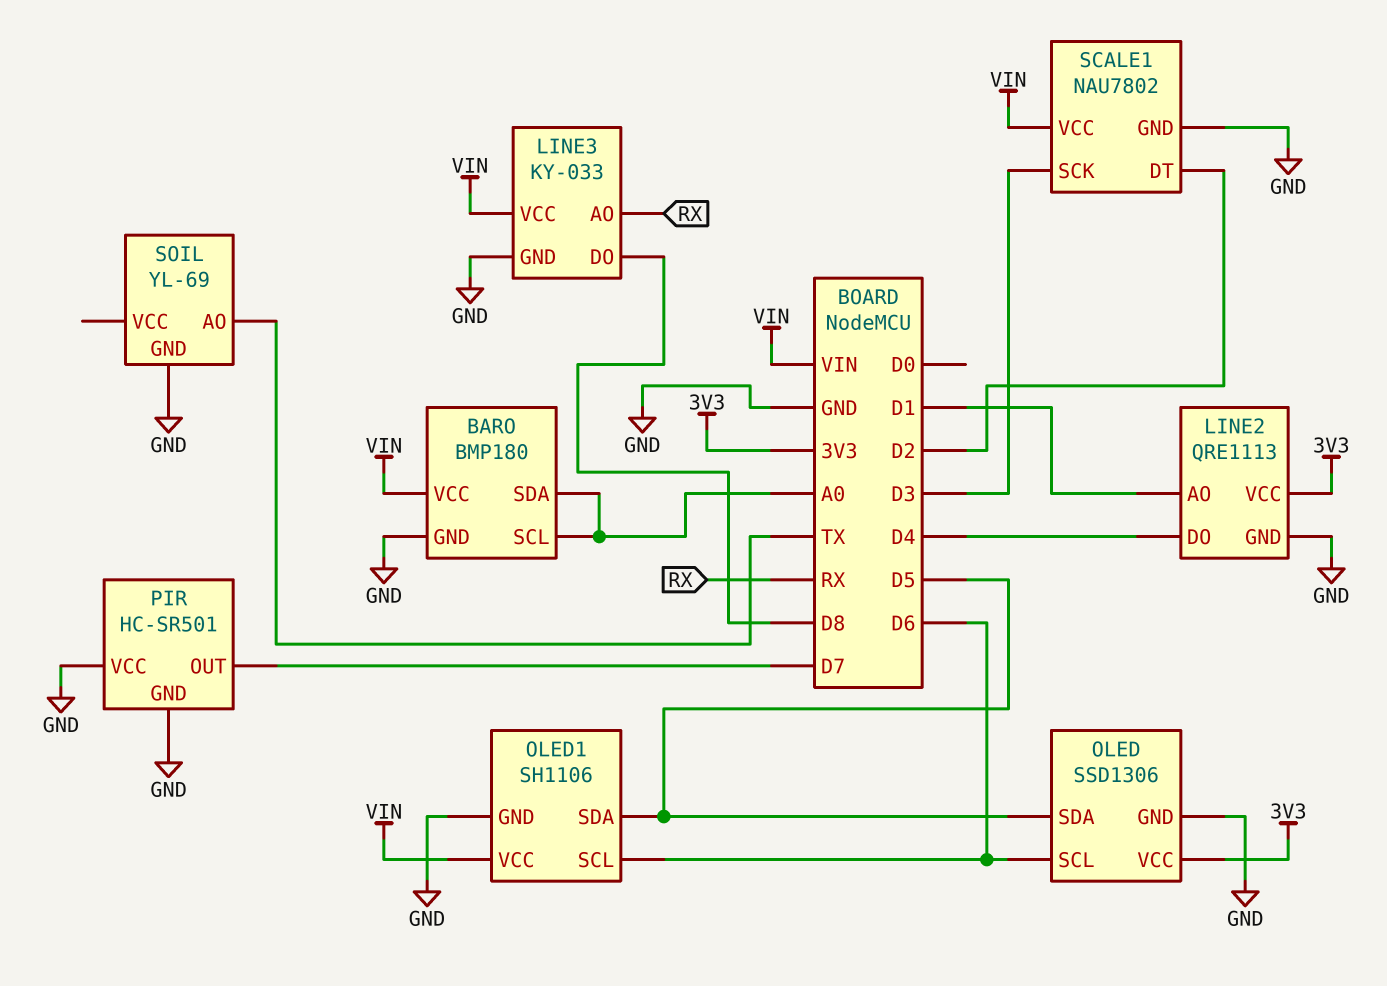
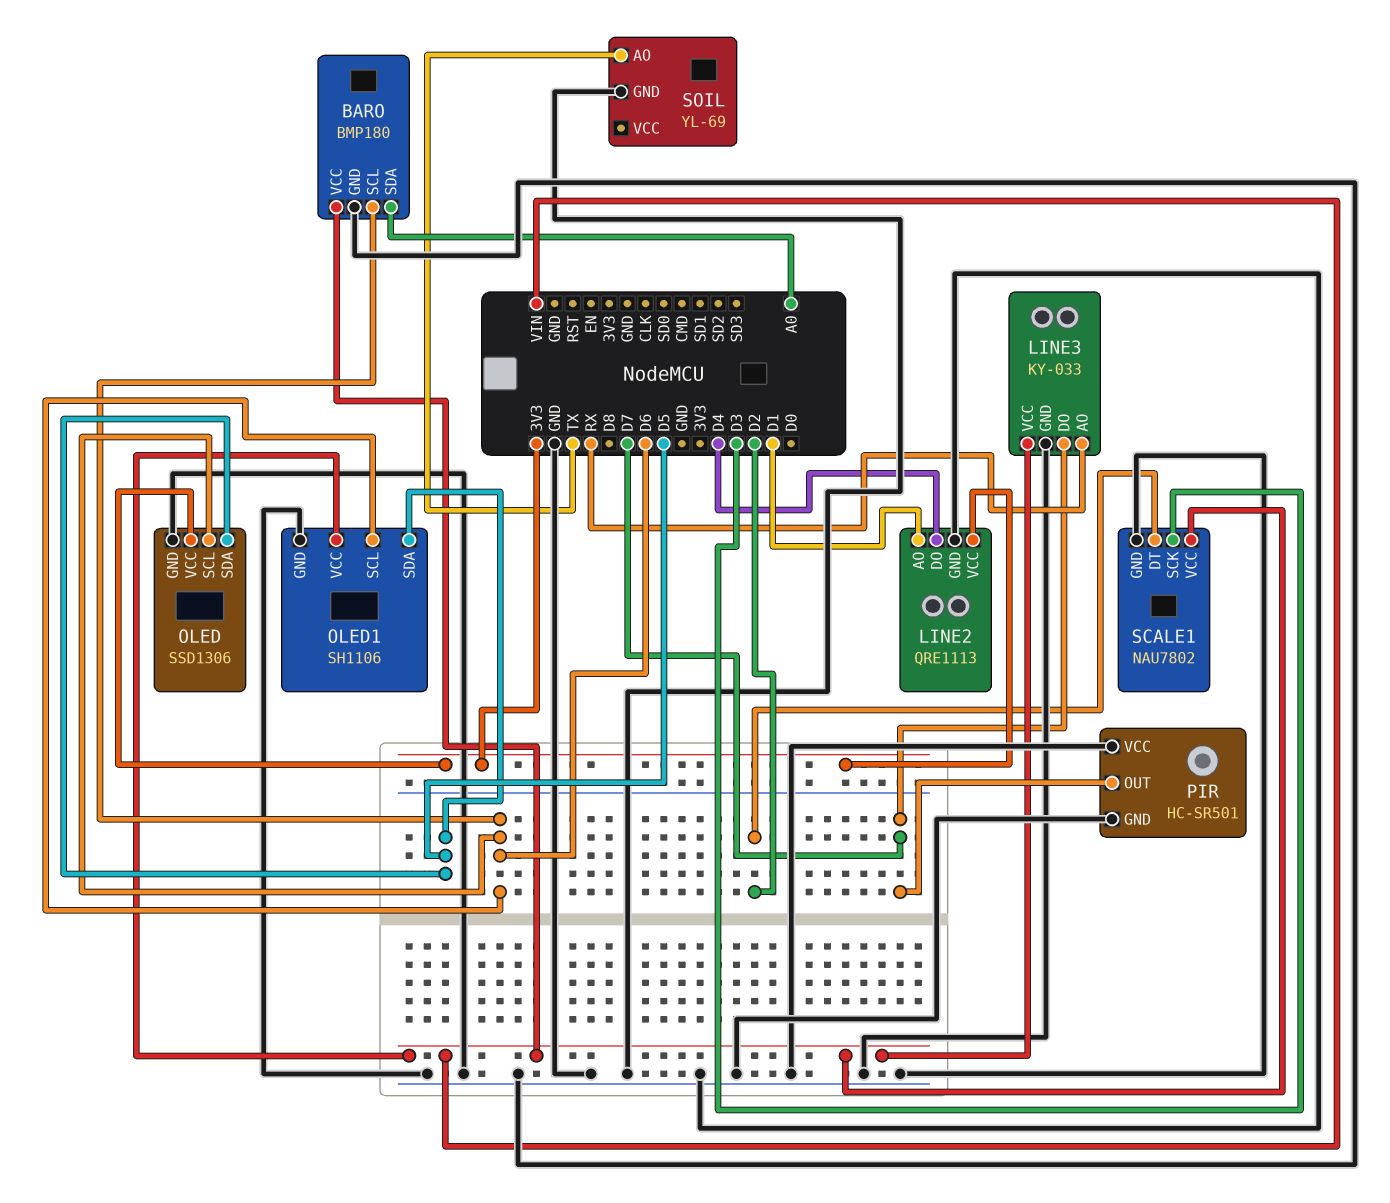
BARO pin SCL: A0 -> D6
LINE3 pin DO: D8 -> D7

